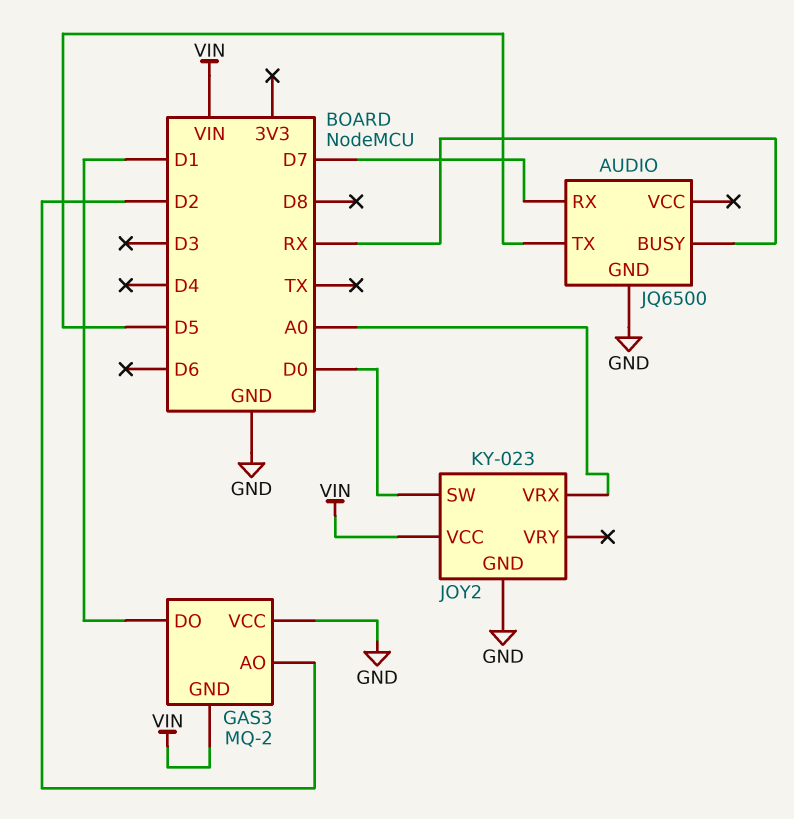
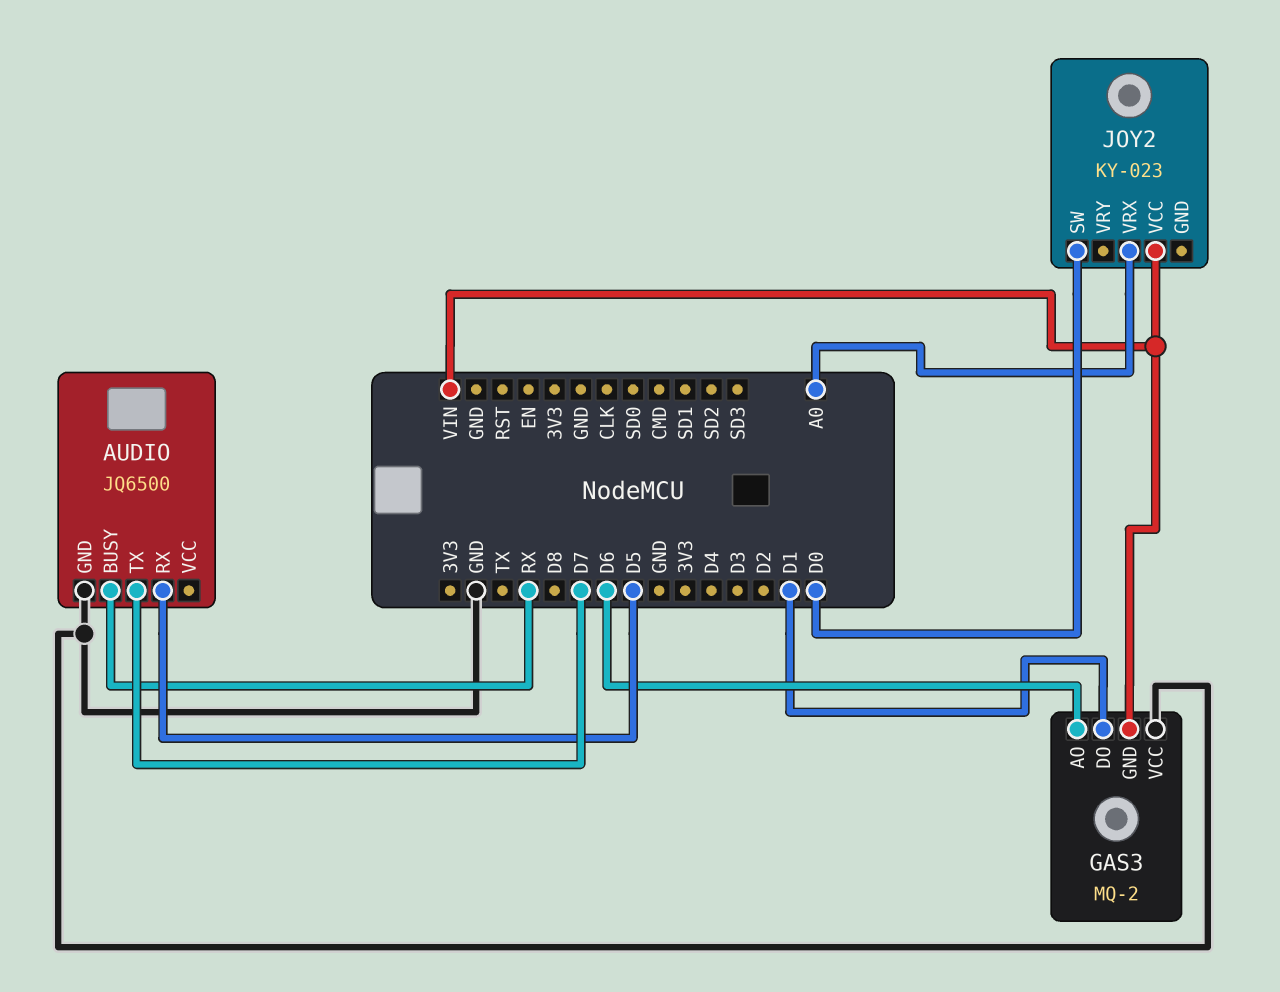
AUDIO pin RX: D7 -> D5
AUDIO pin TX: D5 -> D7
GAS3 pin AO: D2 -> D6
JOY2 pin GND: GND -> none

